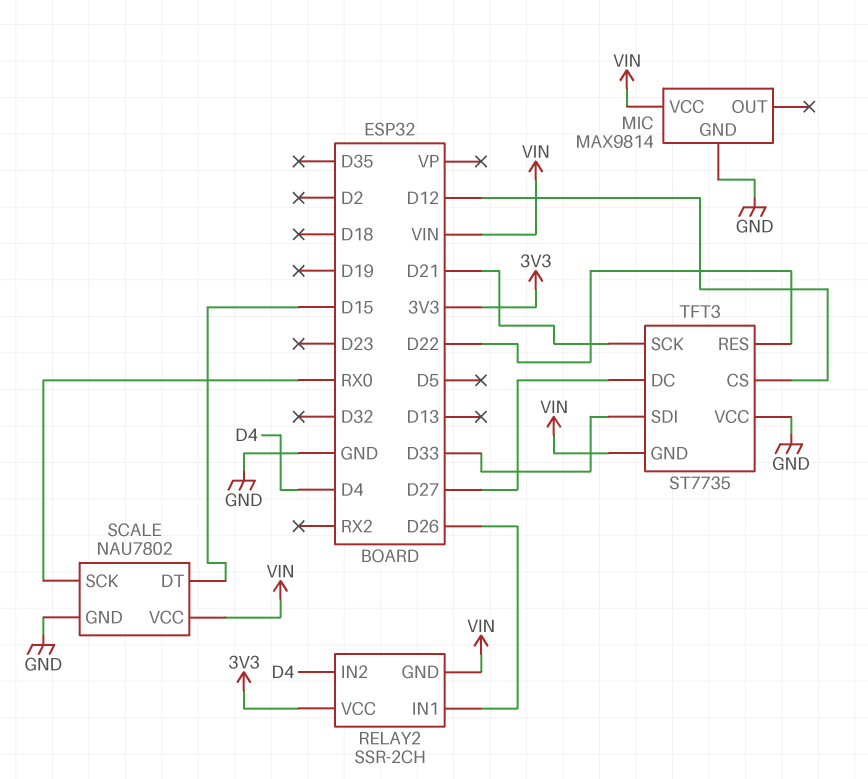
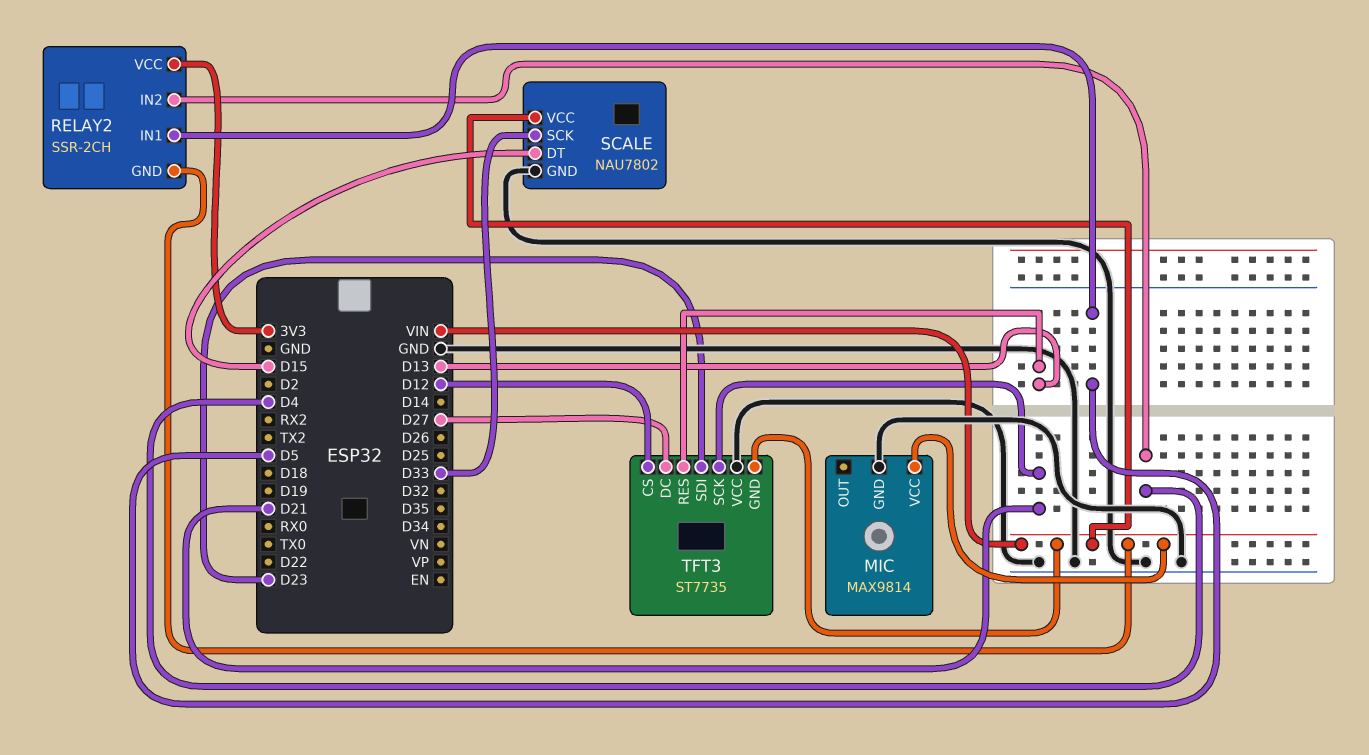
RELAY2 pin IN1: D26 -> D5
SCALE pin SCK: RX0 -> D33
TFT3 pin RES: D22 -> D13
TFT3 pin SDI: D33 -> D23

